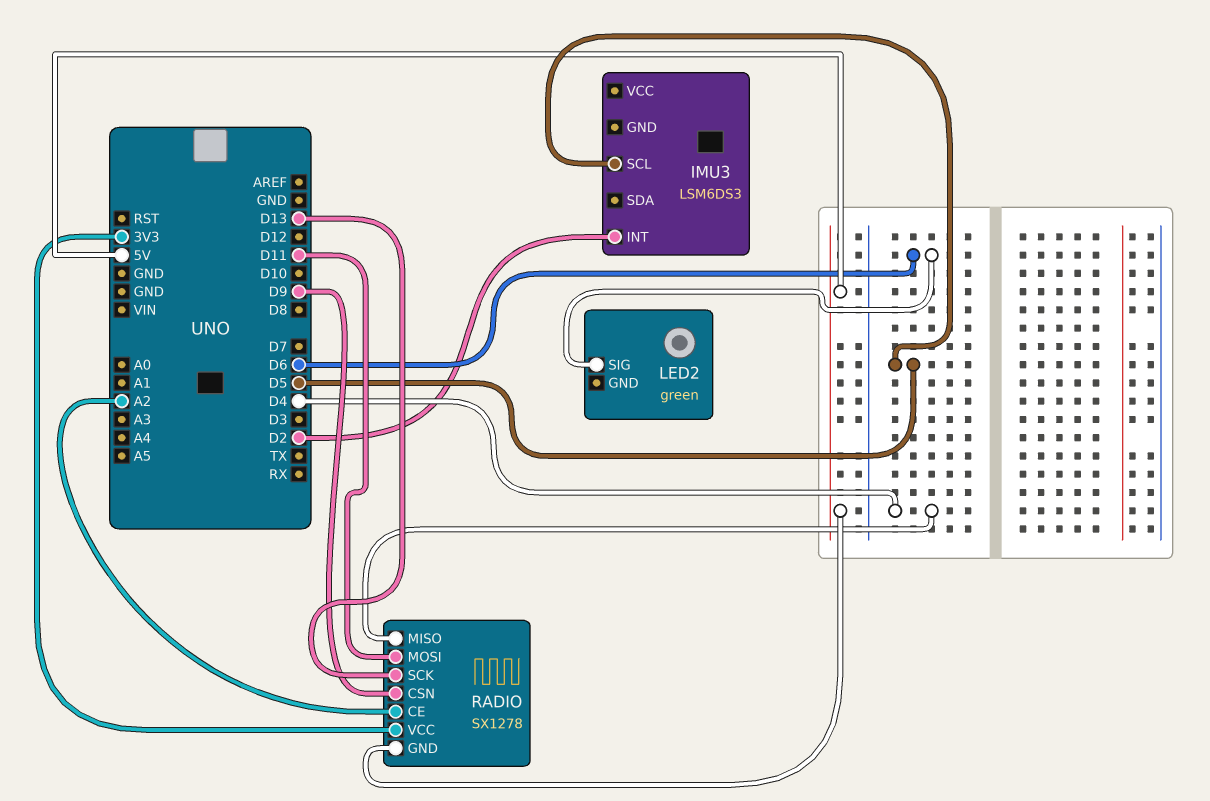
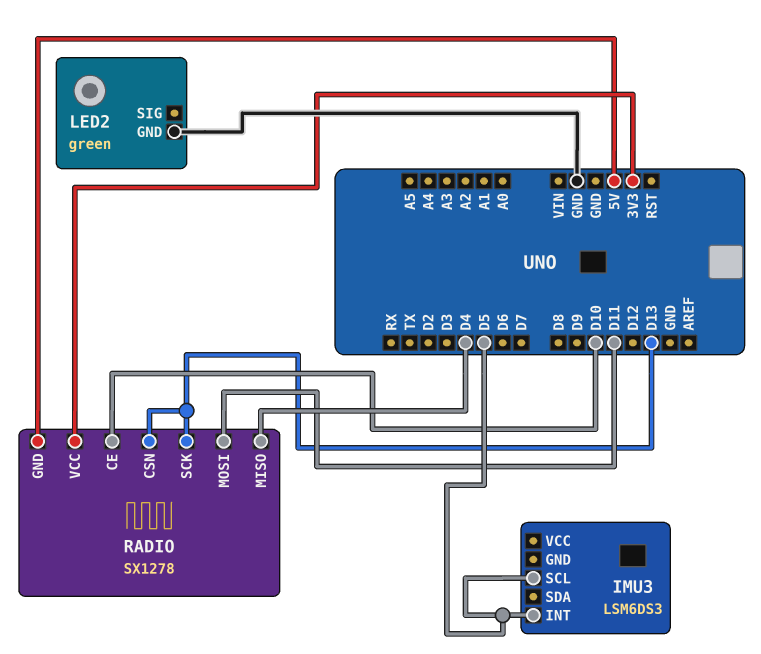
IMU3 pin INT: D2 -> D5
LED2 pin GND: none -> GND
LED2 pin SIG: D6 -> none
RADIO pin CE: A2 -> D10
RADIO pin CSN: D9 -> D13

